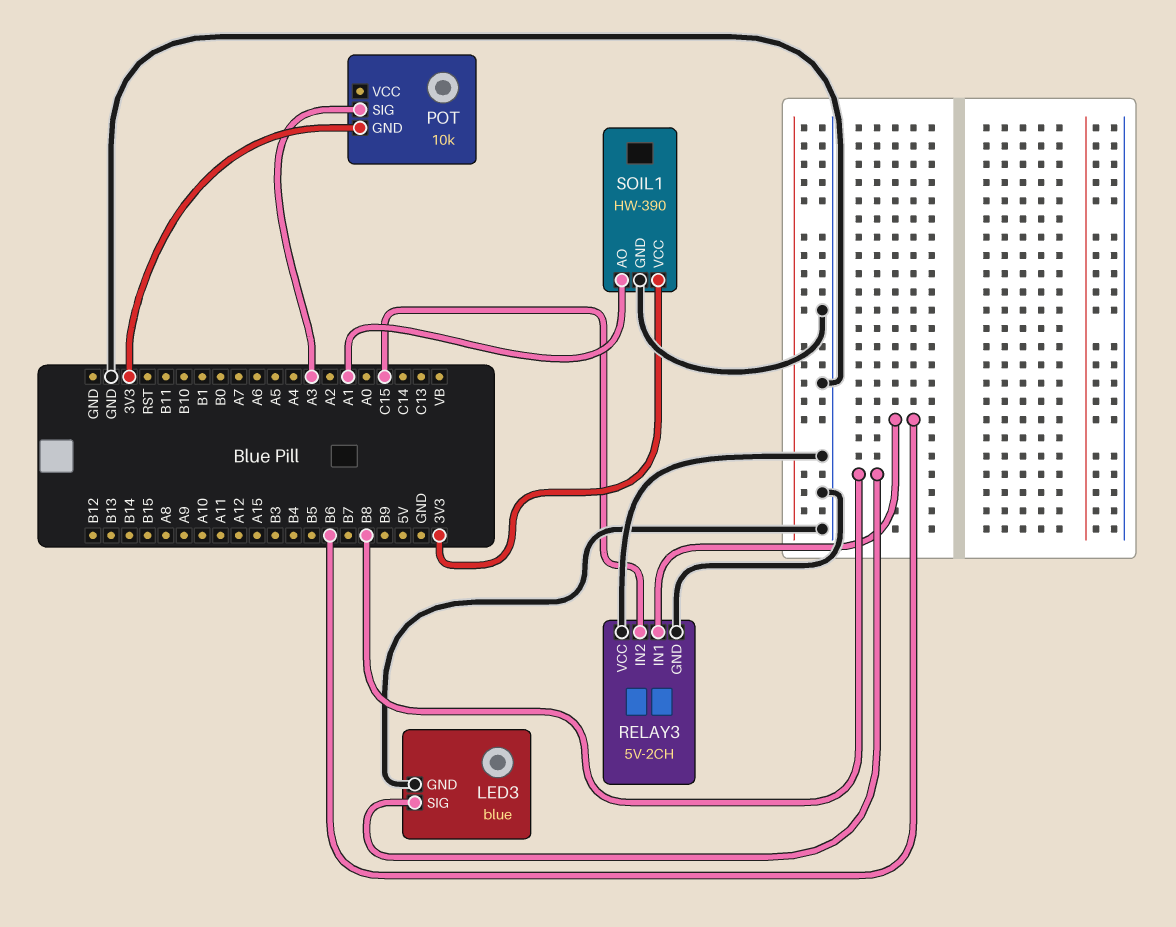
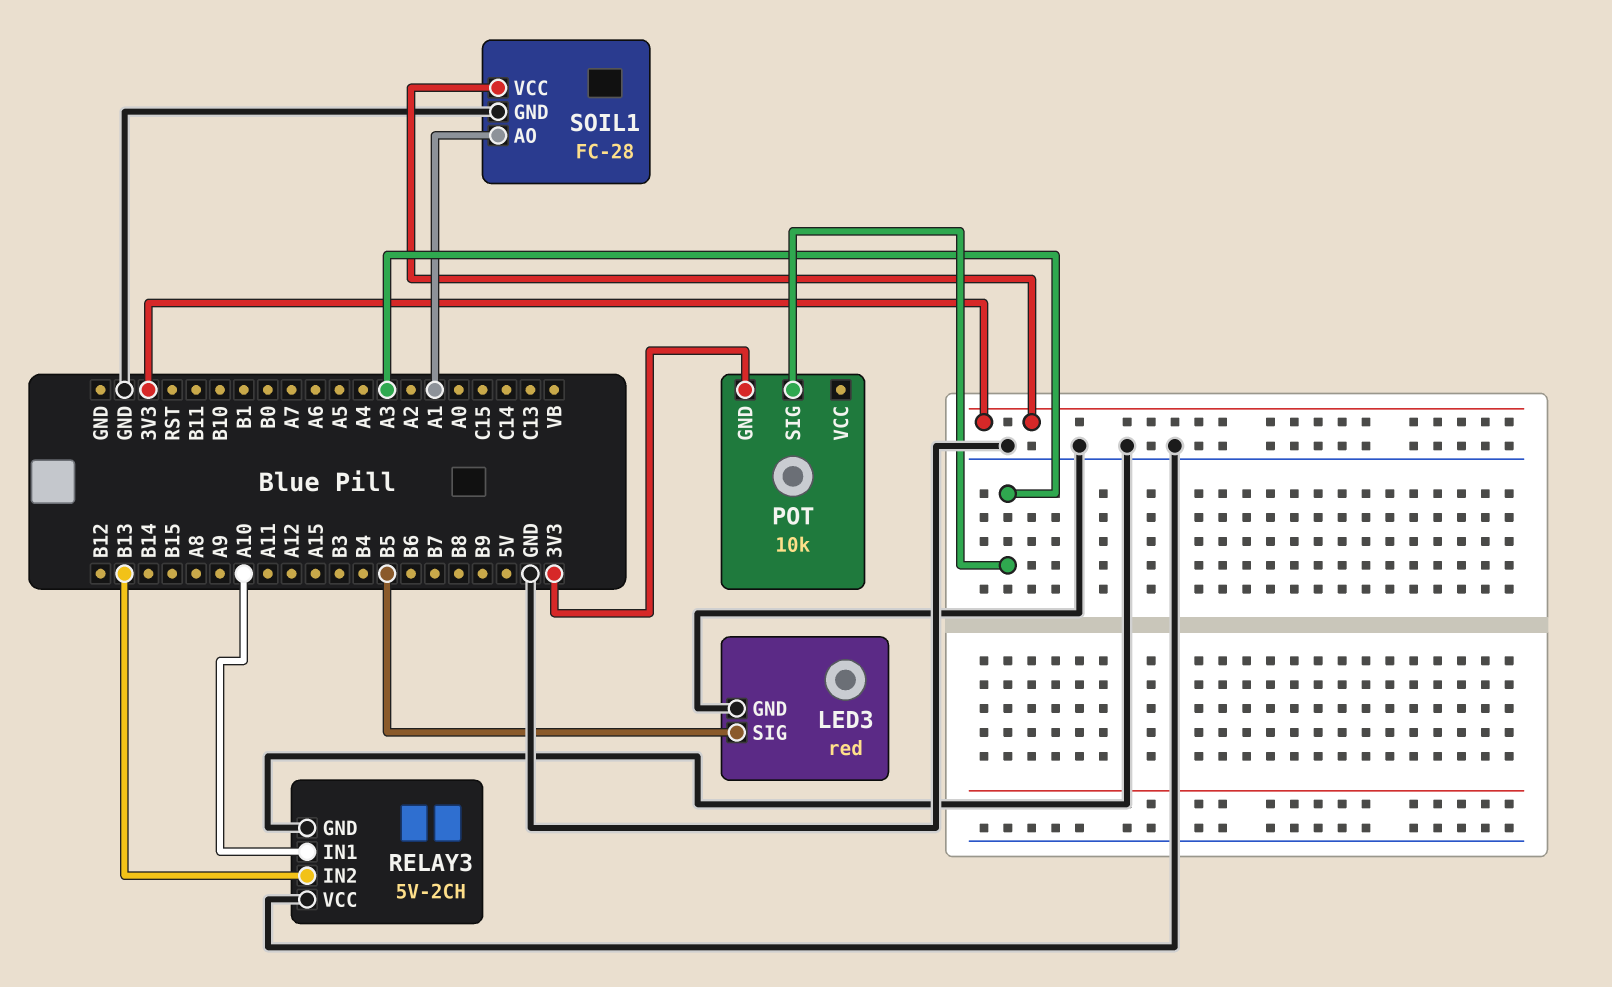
LED3: blue -> red
LED3 pin SIG: B8 -> B5
RELAY3 pin IN1: B6 -> A10
RELAY3 pin IN2: C15 -> B13
SOIL1: HW-390 -> FC-28

